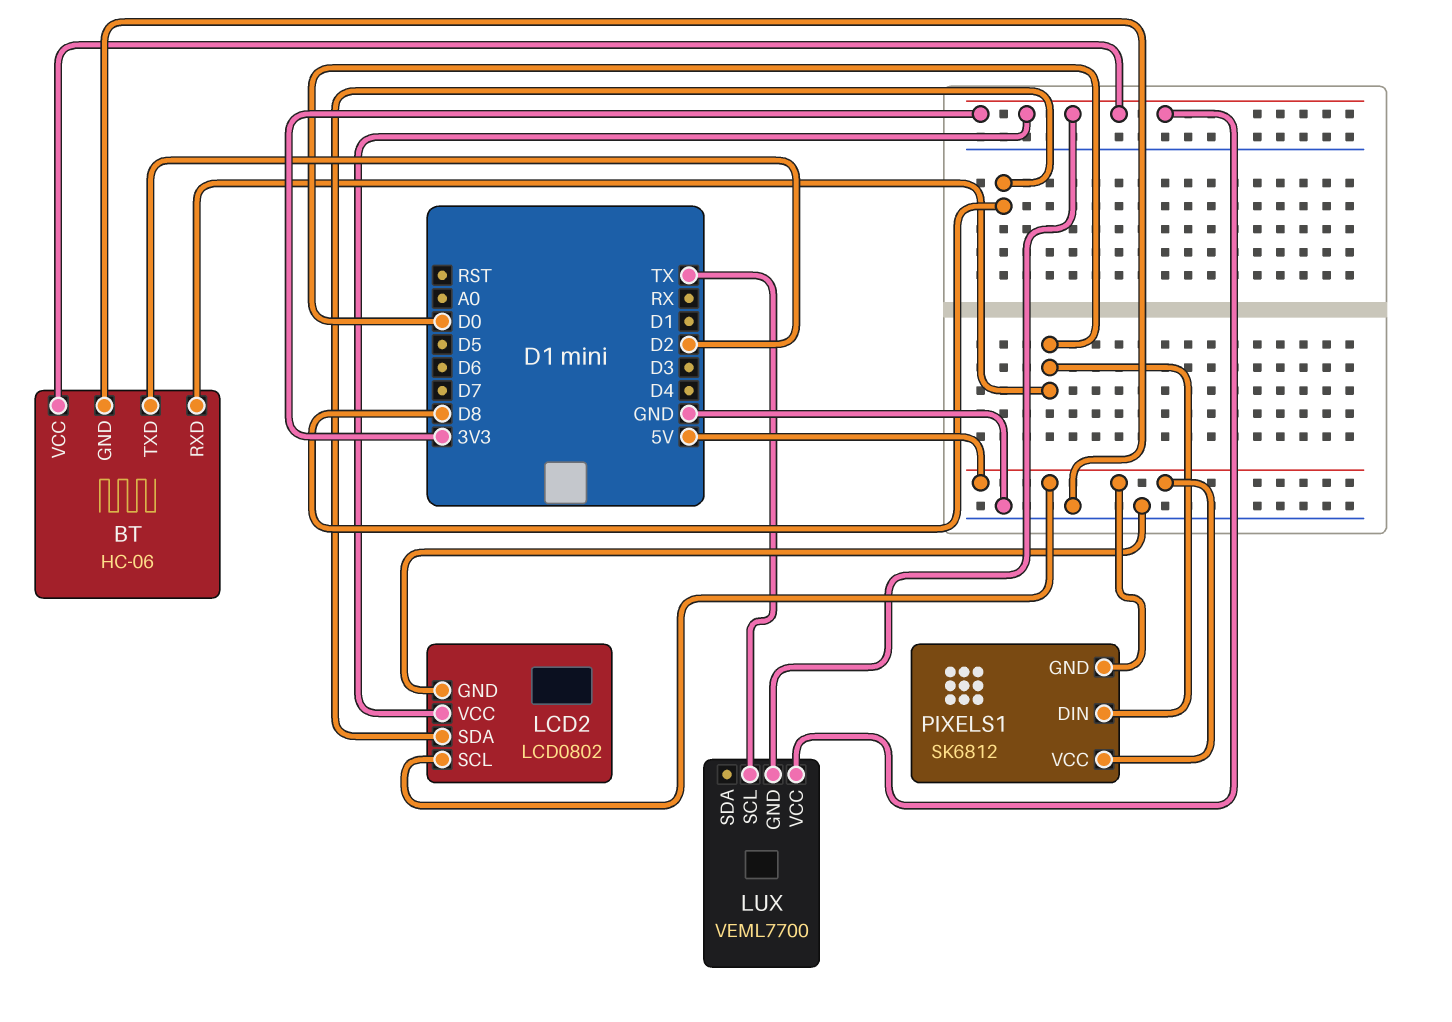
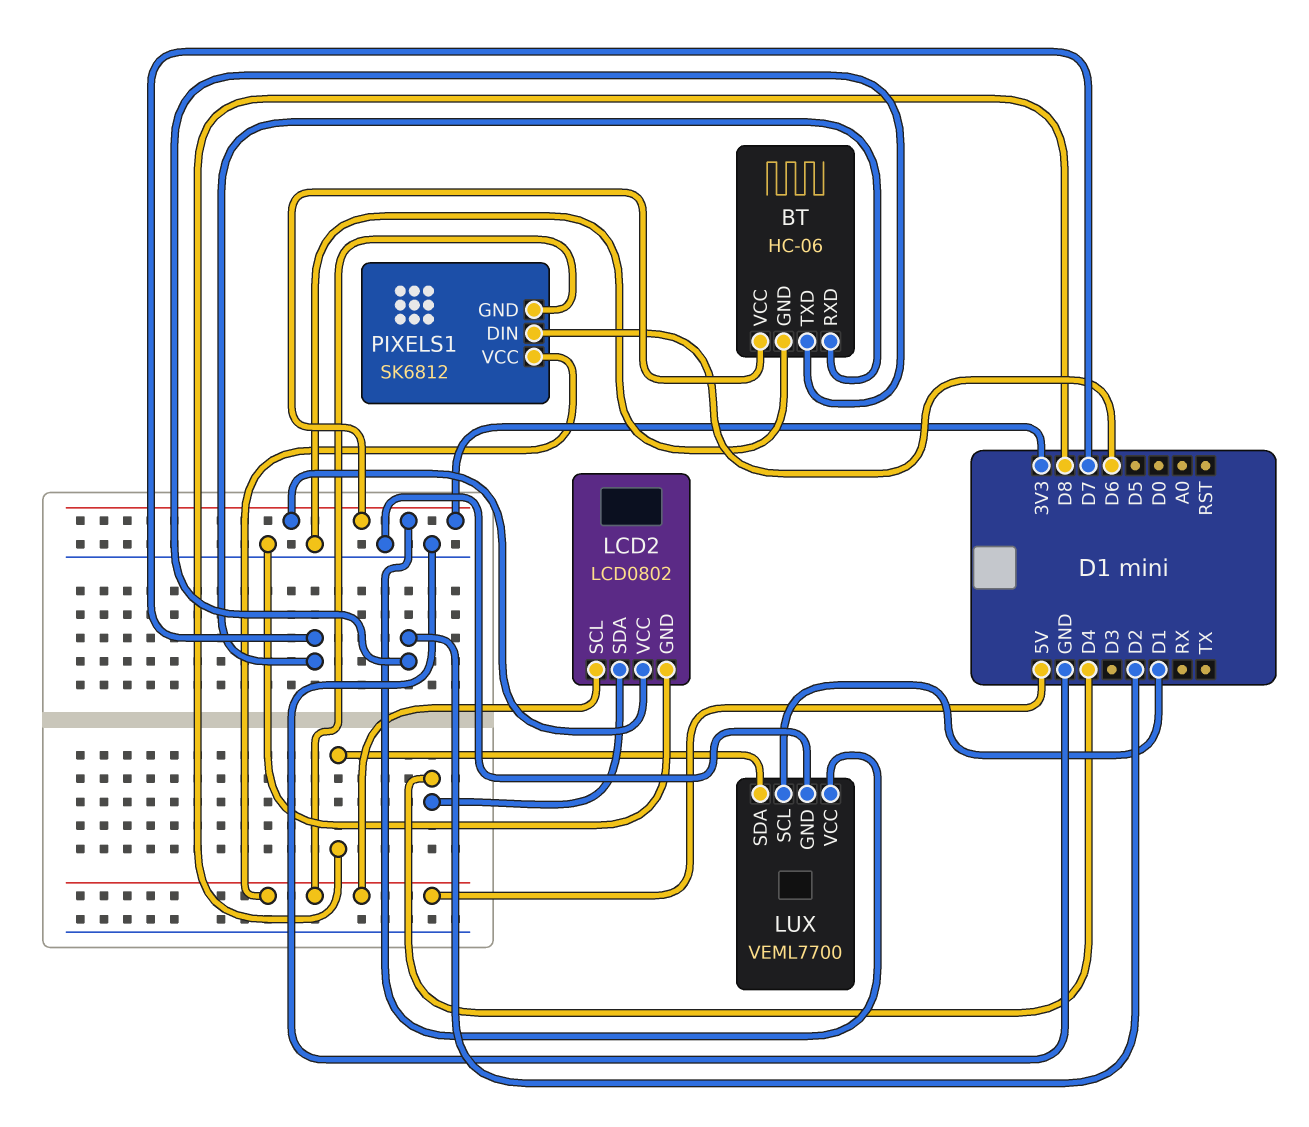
BT pin RXD: D0 -> D7
LCD2 pin SDA: D8 -> D4
LUX pin GND: 3V3 -> GND
LUX pin SCL: TX -> D1
LUX pin SDA: none -> D8
PIXELS1 pin DIN: D0 -> D6

